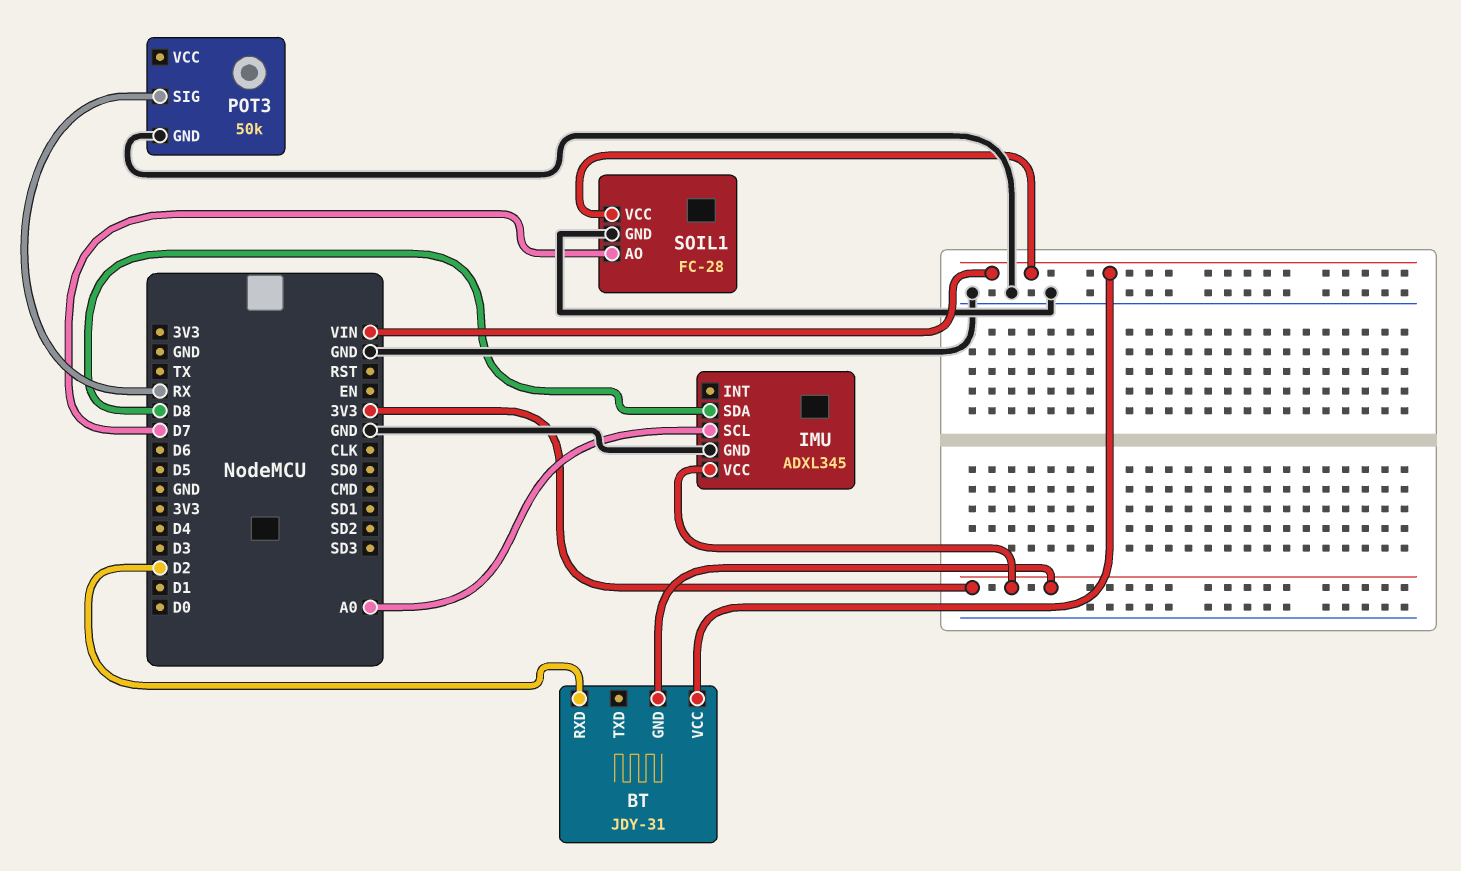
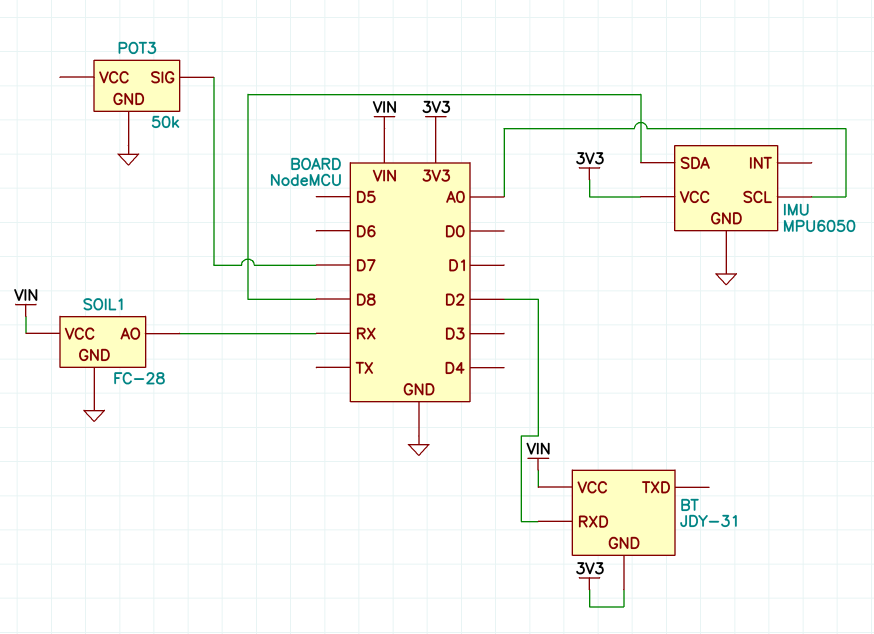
IMU: ADXL345 -> MPU6050
POT3 pin SIG: RX -> D7
SOIL1 pin AO: D7 -> RX

